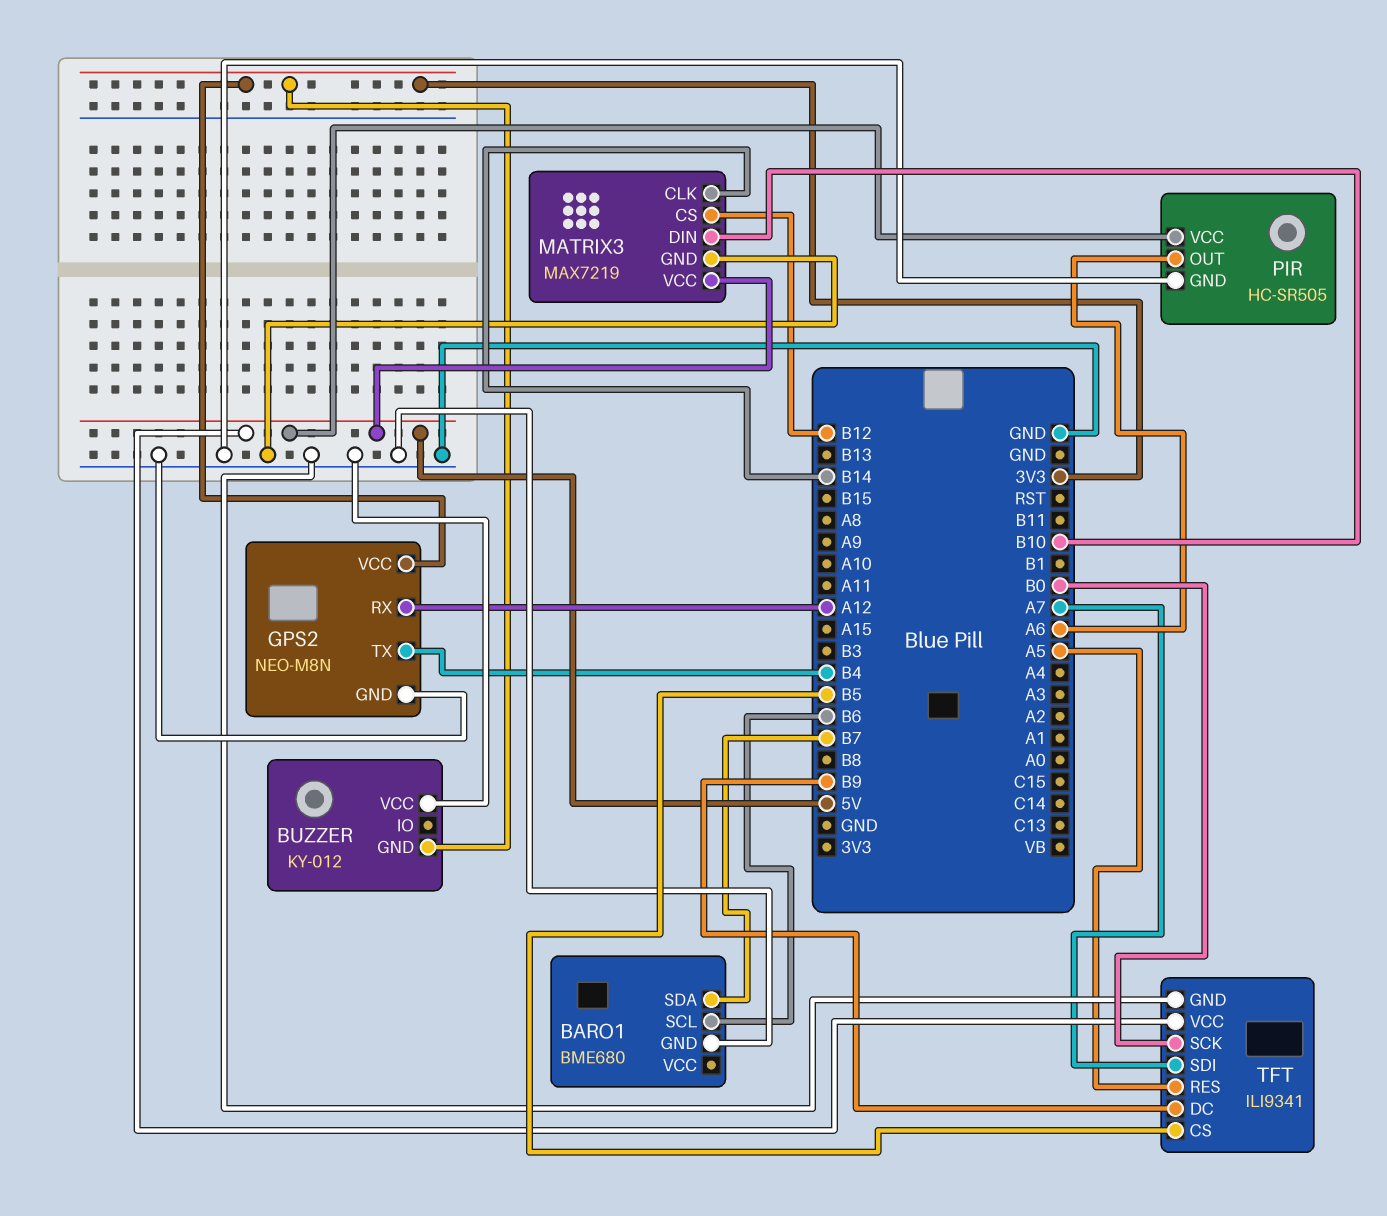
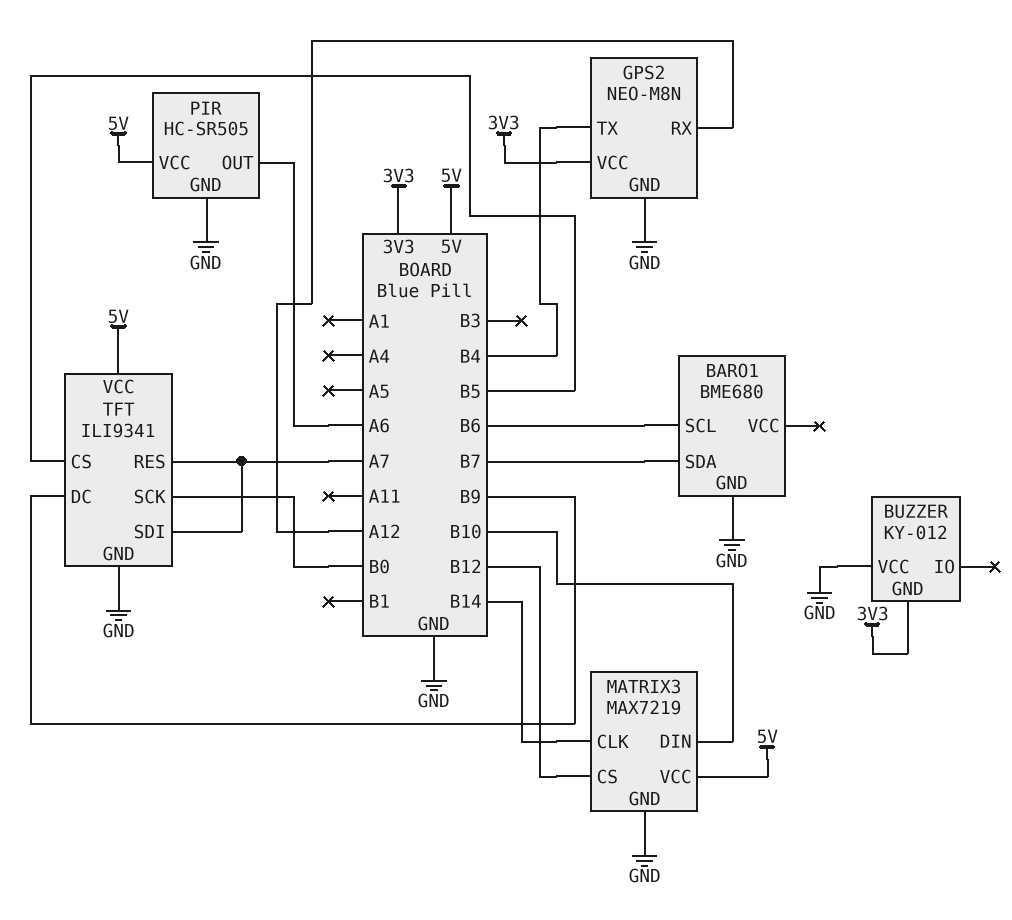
TFT pin RES: A5 -> A7

